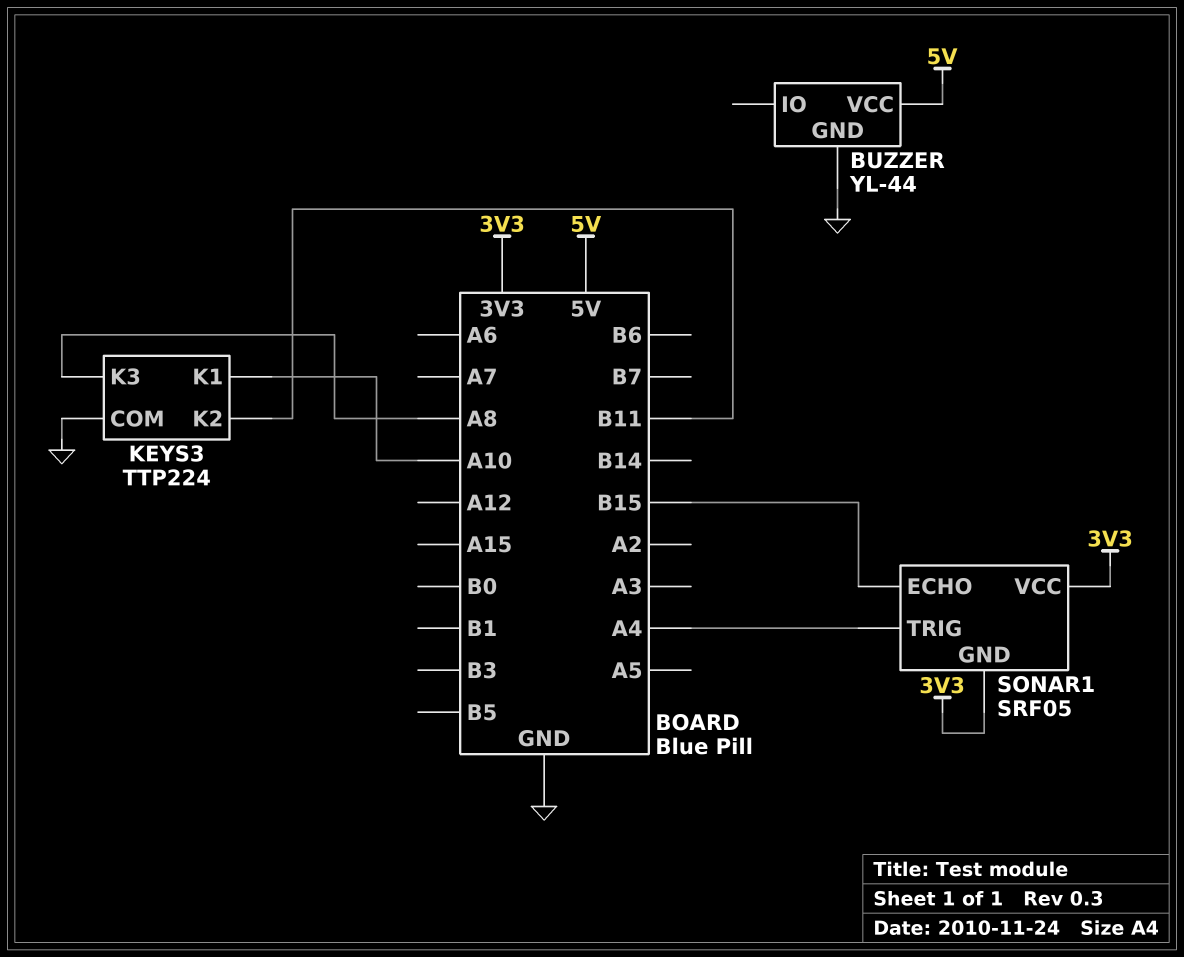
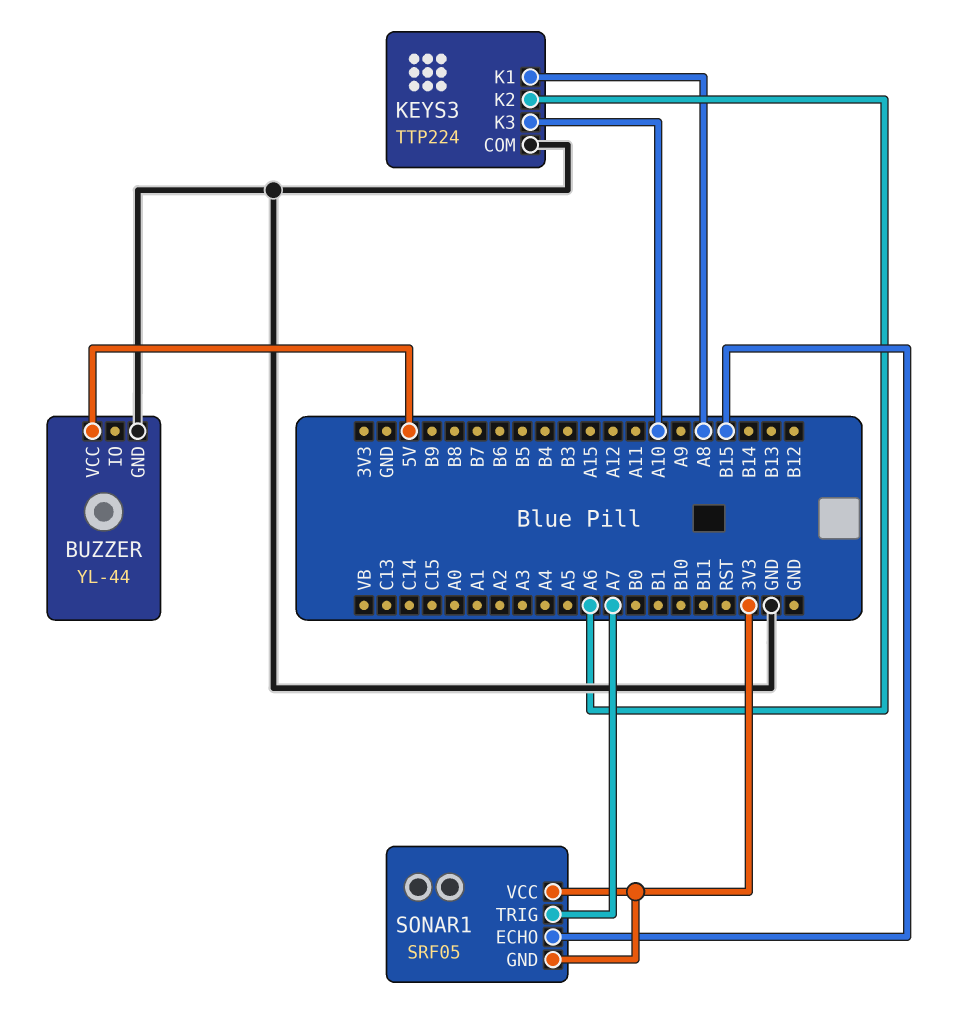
KEYS3 pin K1: A10 -> A8
KEYS3 pin K2: B11 -> A6
KEYS3 pin K3: A8 -> A10
SONAR1 pin TRIG: A4 -> A7

